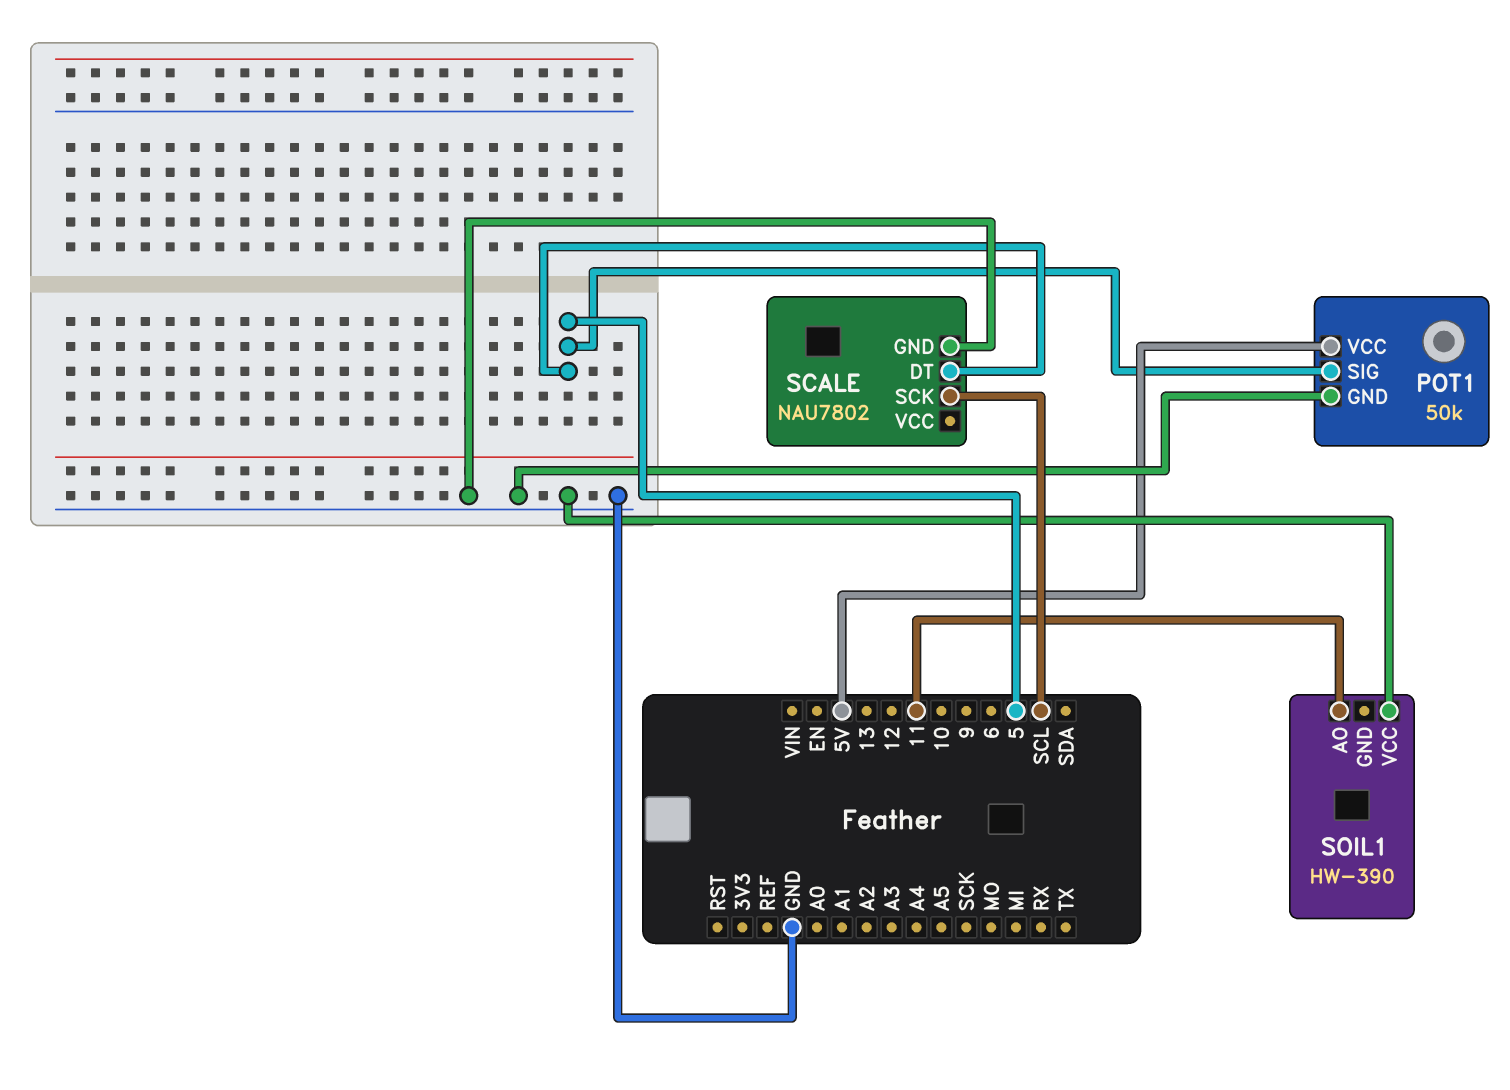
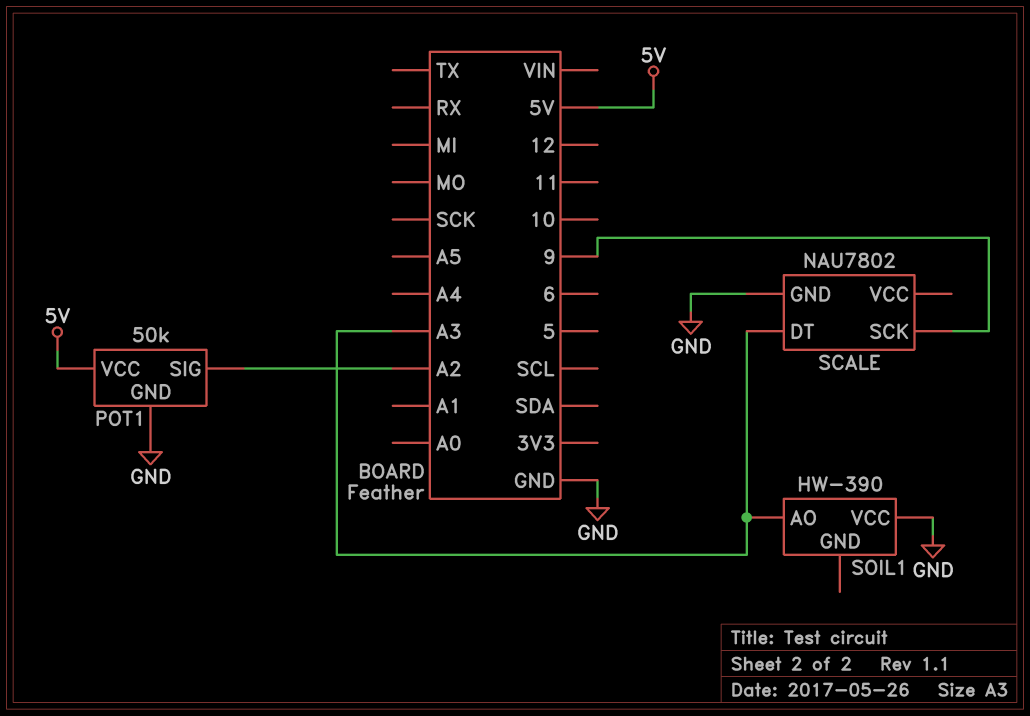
POT1 pin SIG: 5 -> A2
SCALE pin DT: 5 -> A3
SCALE pin SCK: SCL -> 9
SOIL1 pin AO: 11 -> A3

